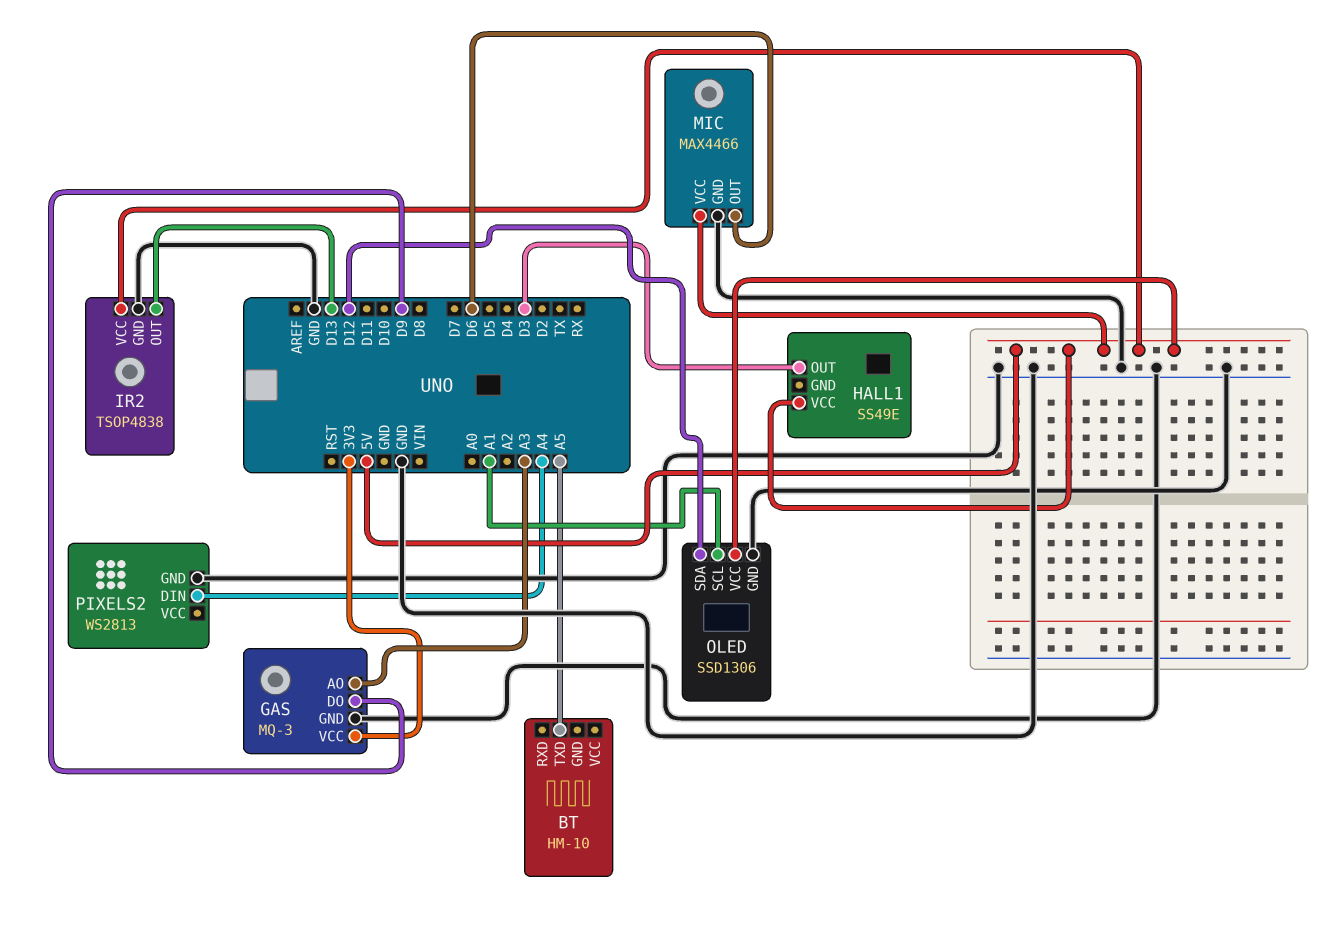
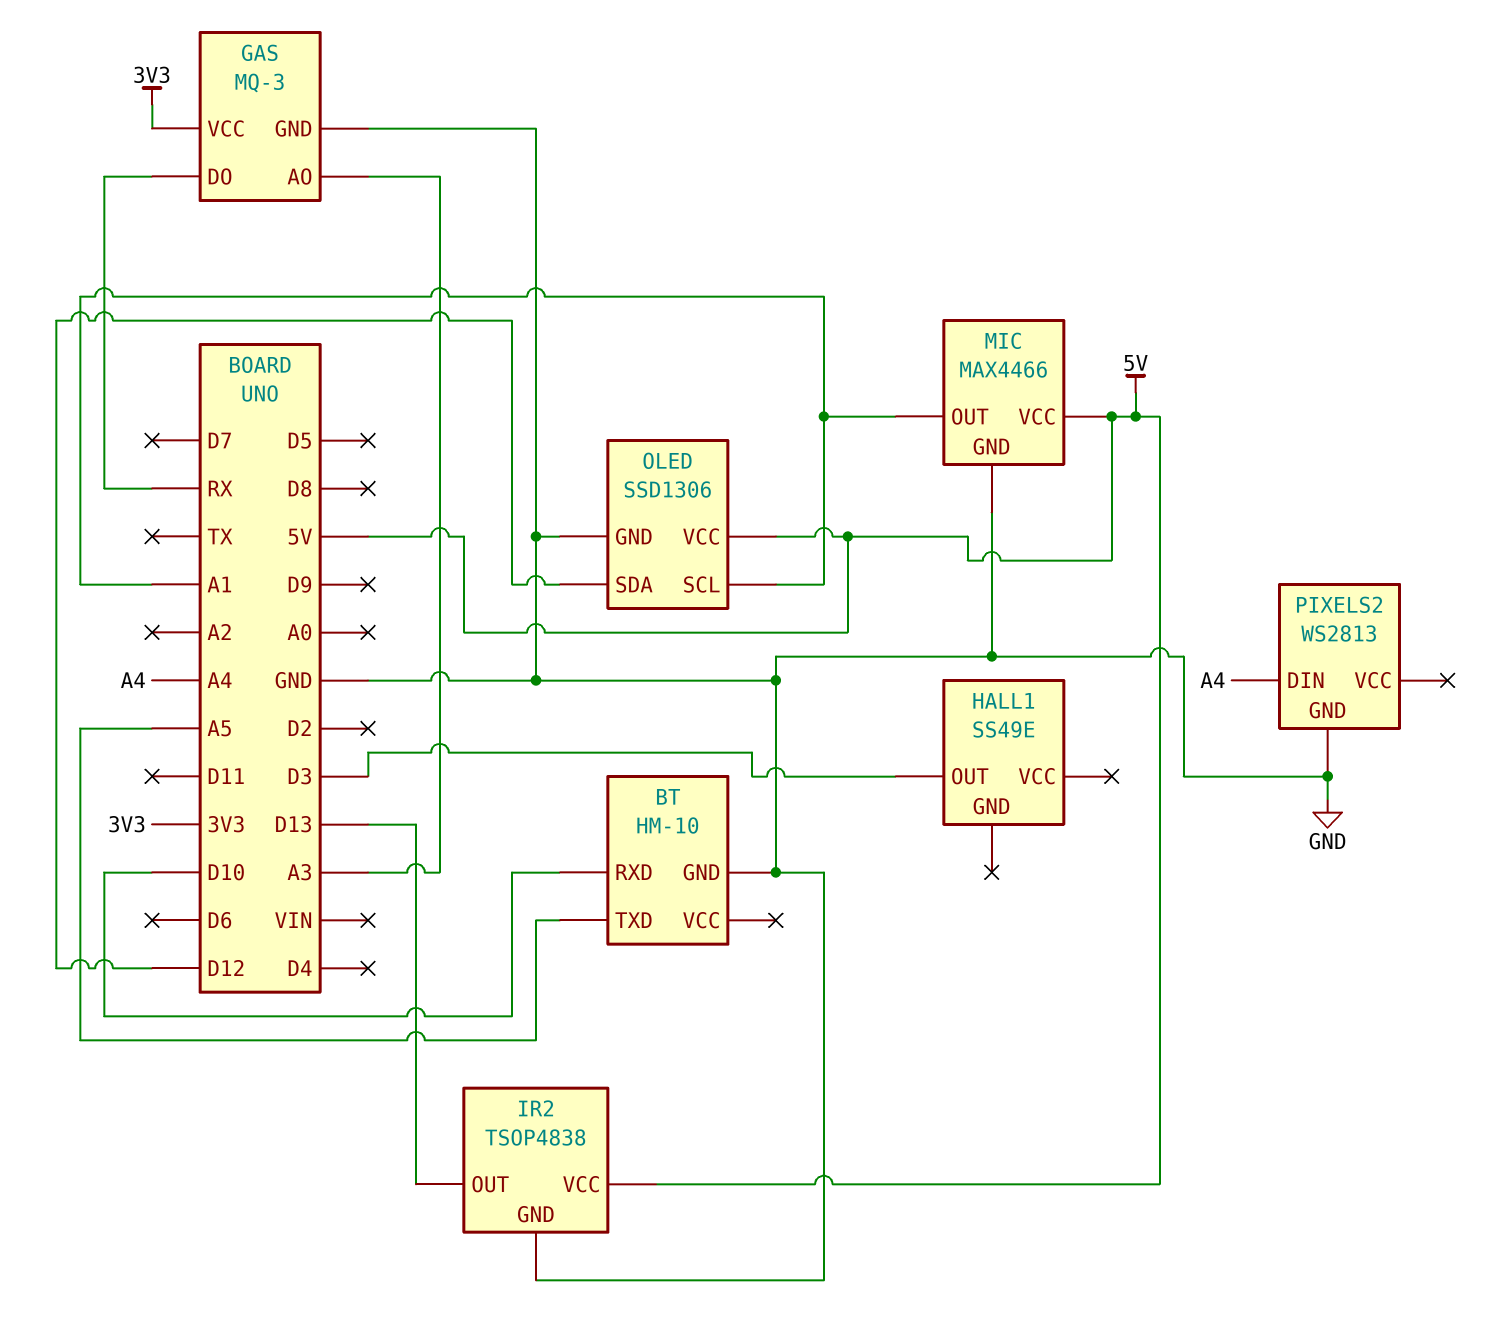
BT pin GND: none -> GND
BT pin RXD: none -> D10
GAS pin DO: D9 -> RX
HALL1 pin VCC: 5V -> none
MIC pin OUT: D6 -> A1

